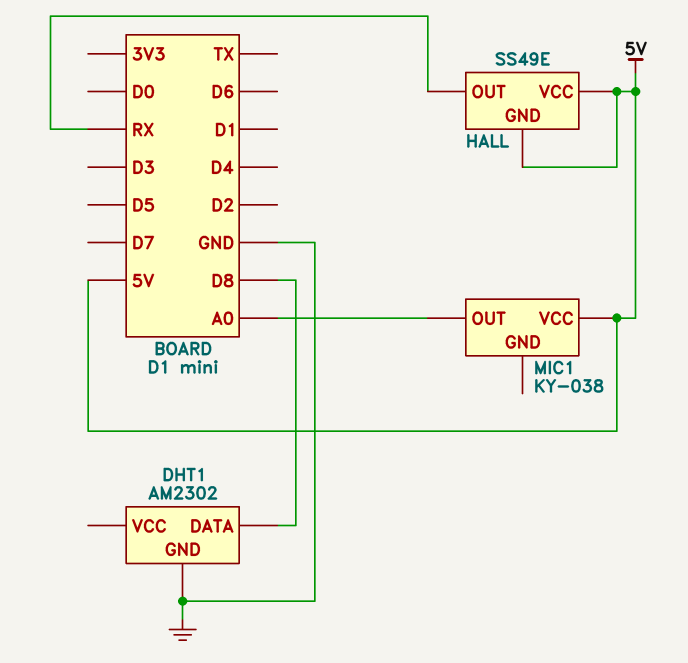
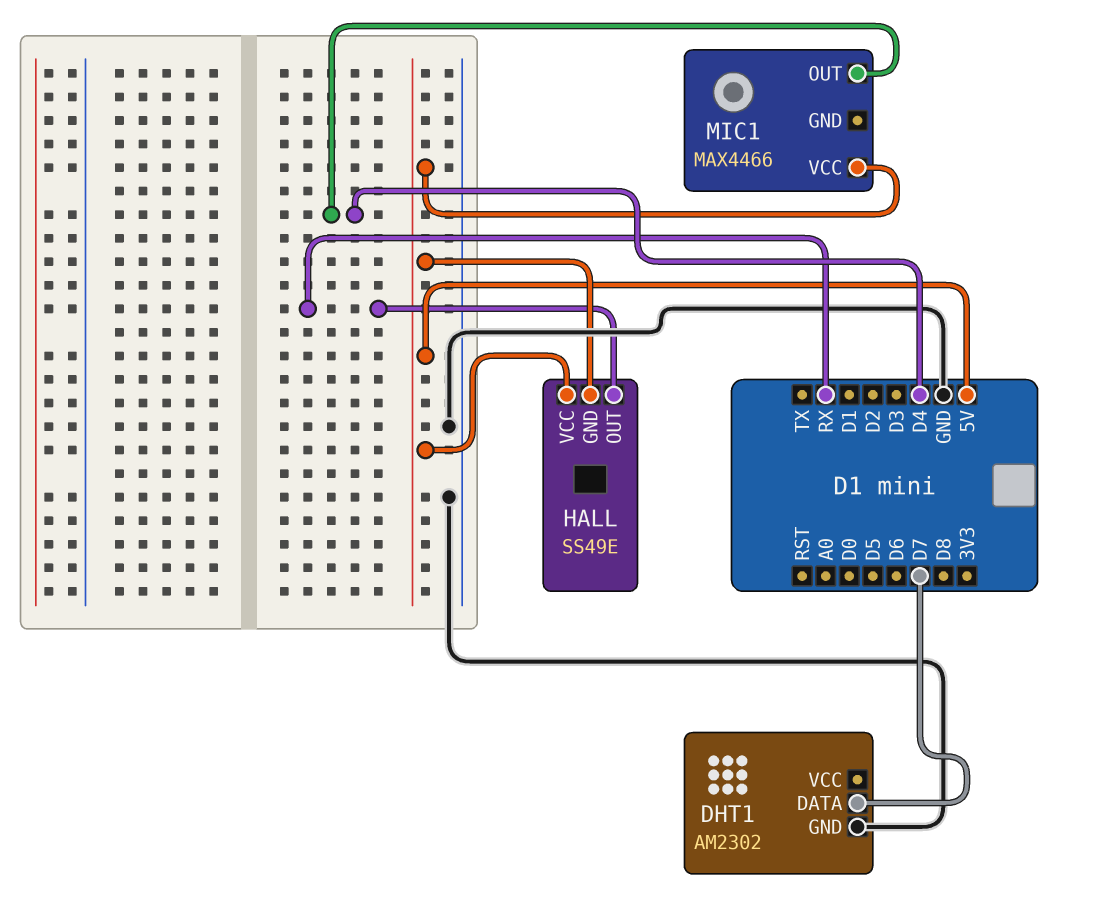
DHT1 pin DATA: D8 -> D7
MIC1: KY-038 -> MAX4466
MIC1 pin OUT: A0 -> D4

